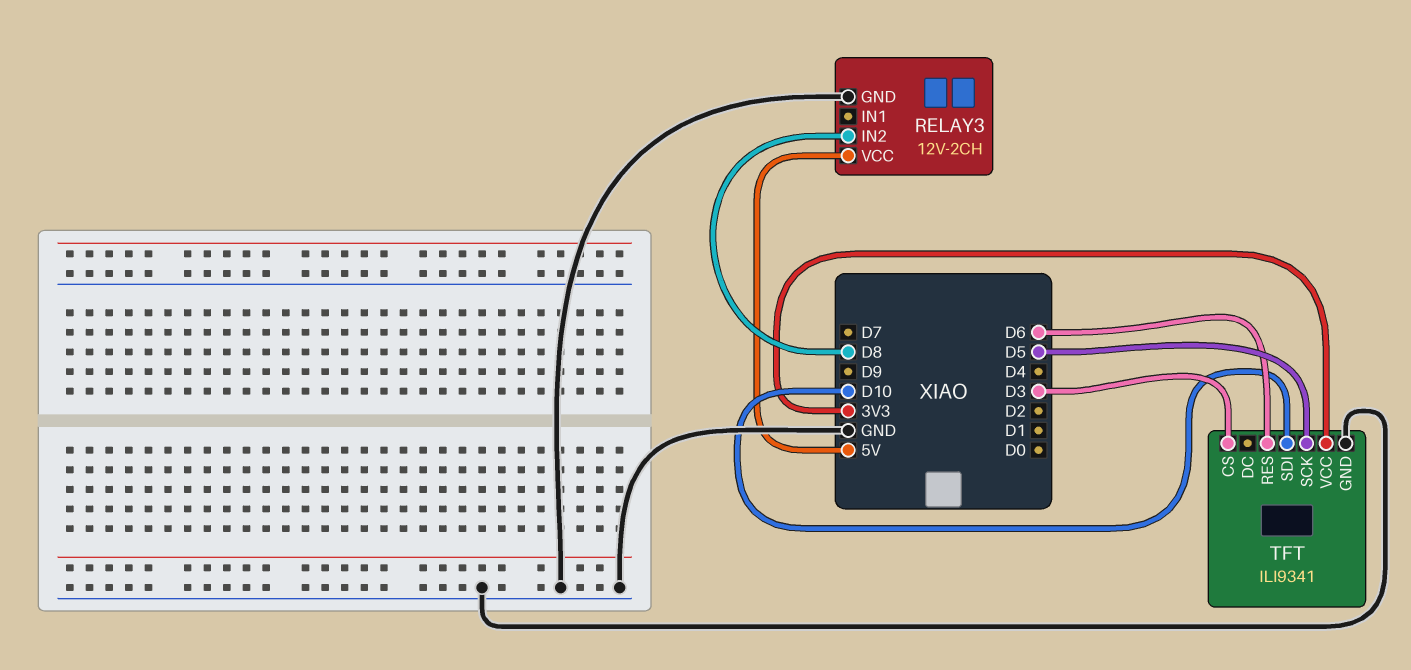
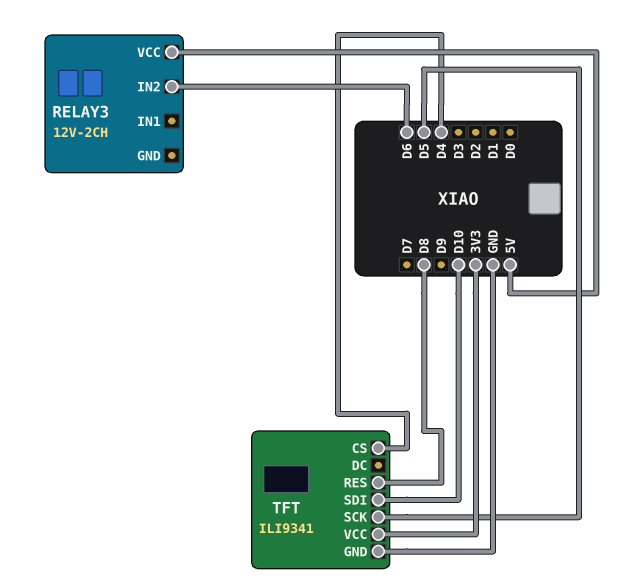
RELAY3 pin GND: GND -> none
RELAY3 pin IN2: D8 -> D6
TFT pin CS: D3 -> D4
TFT pin RES: D6 -> D8

